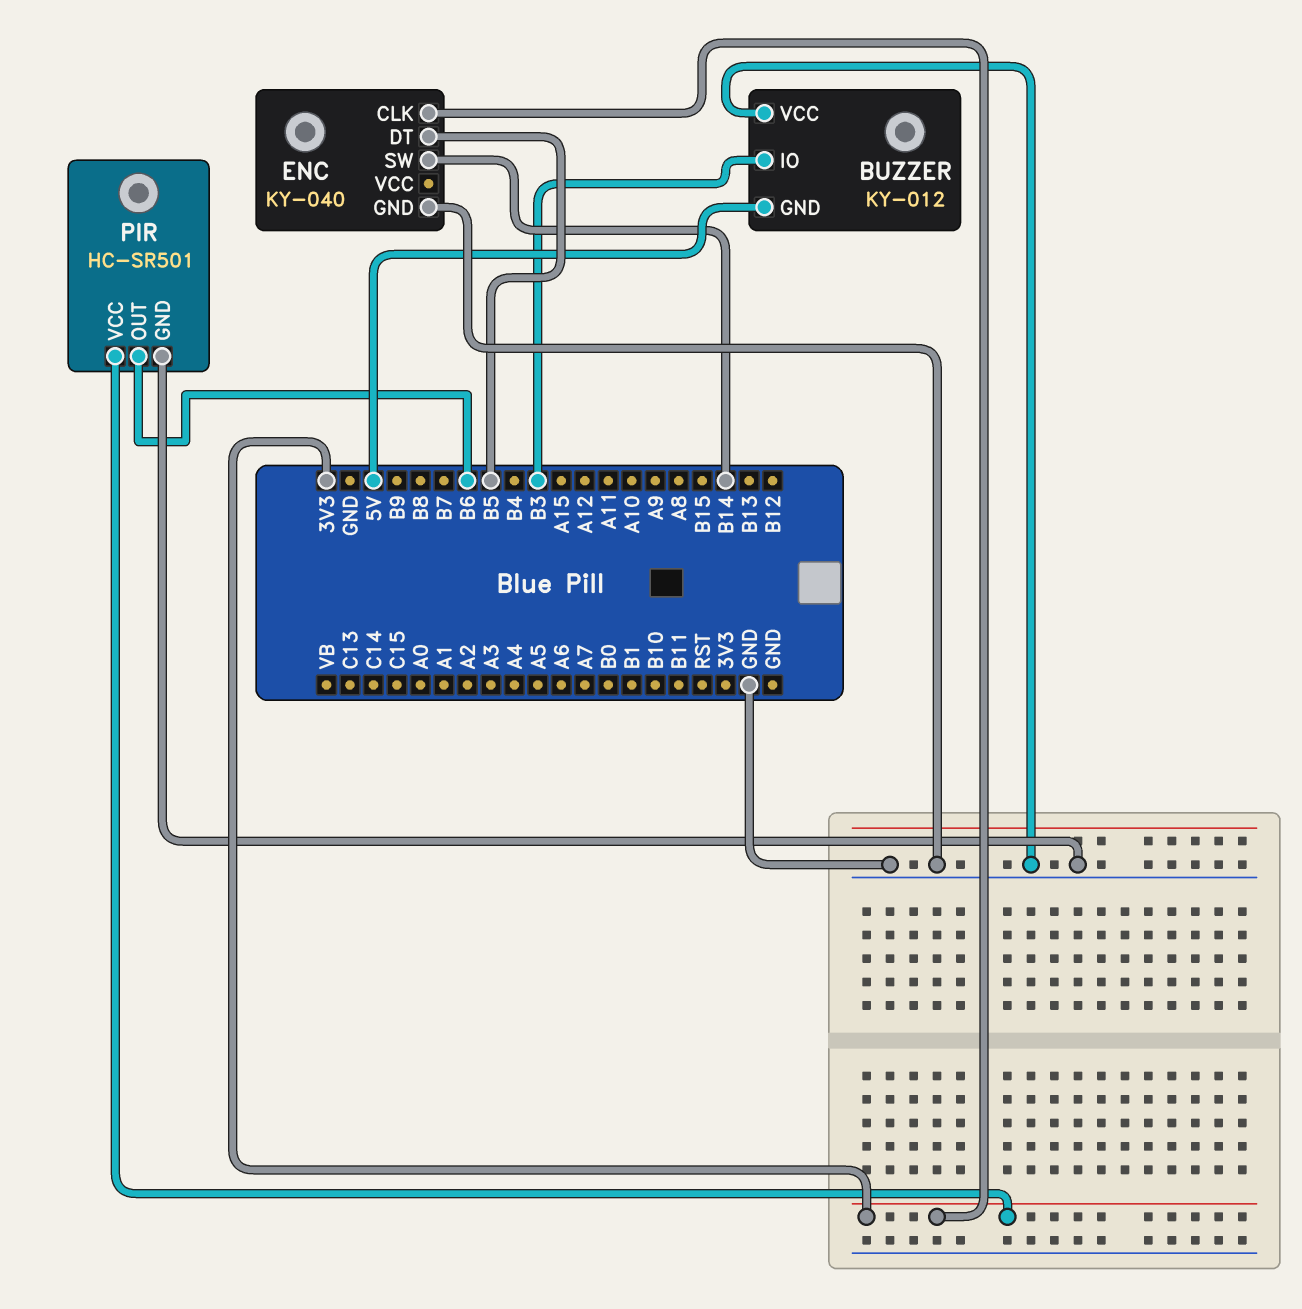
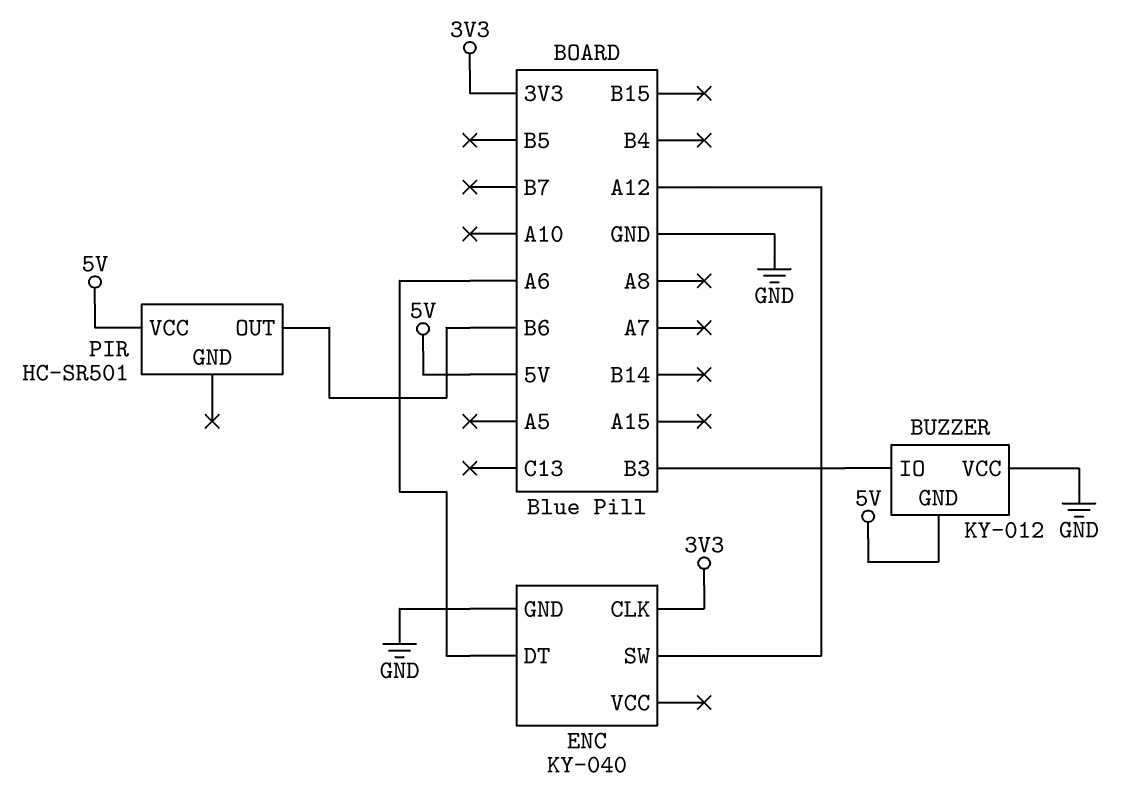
ENC pin DT: B5 -> A6
ENC pin SW: B14 -> A12
PIR pin GND: GND -> none
PIR pin VCC: 3V3 -> 5V

